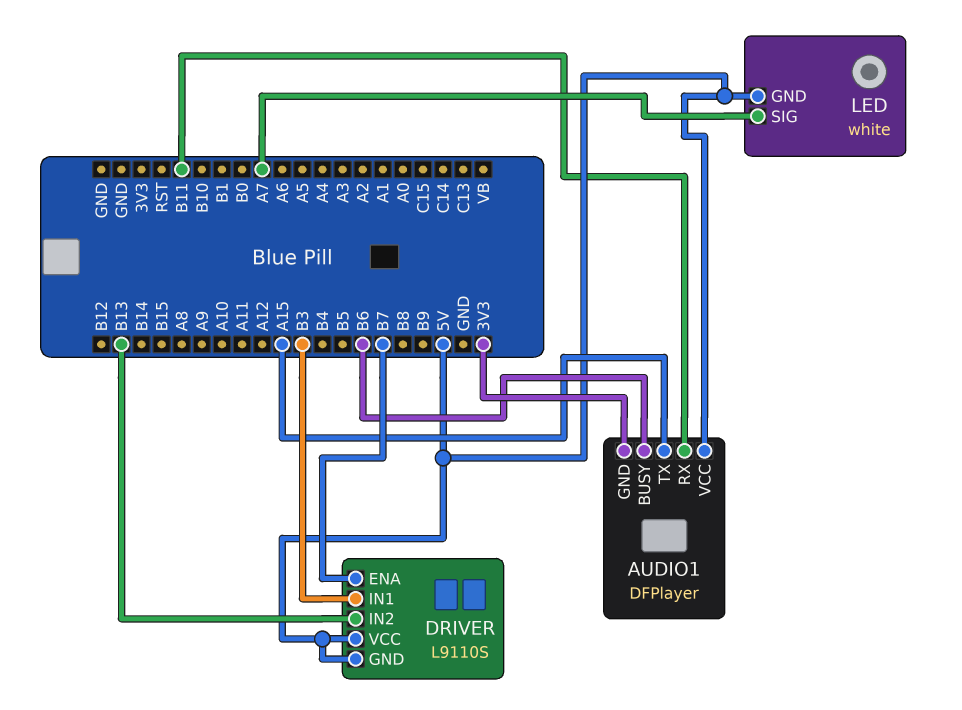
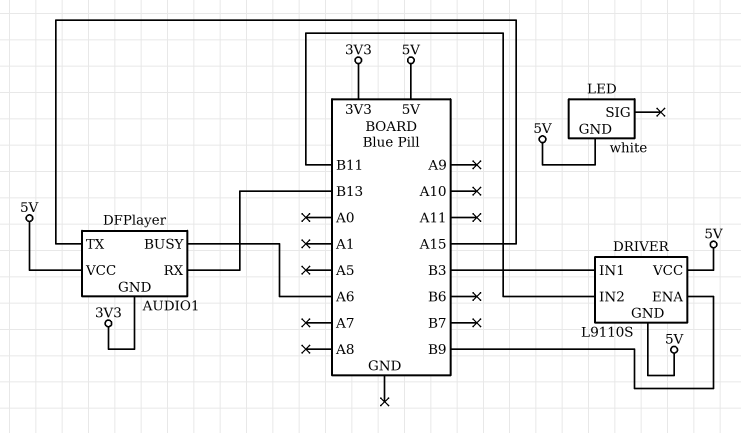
AUDIO1 pin BUSY: B6 -> A6
AUDIO1 pin RX: B11 -> B13
DRIVER pin ENA: B7 -> B9
DRIVER pin IN2: B13 -> B11
LED pin SIG: A7 -> none

